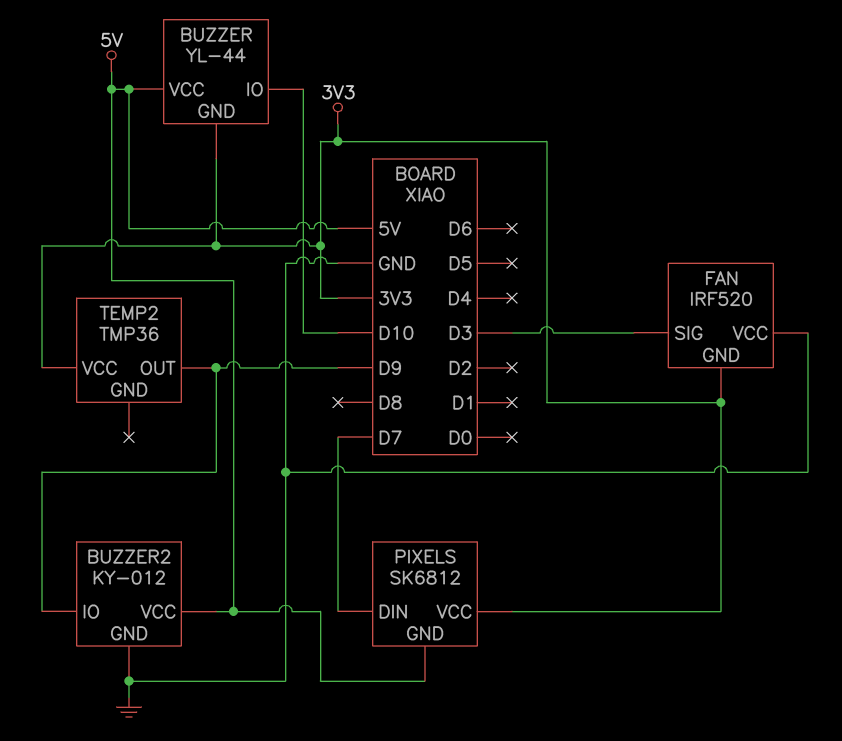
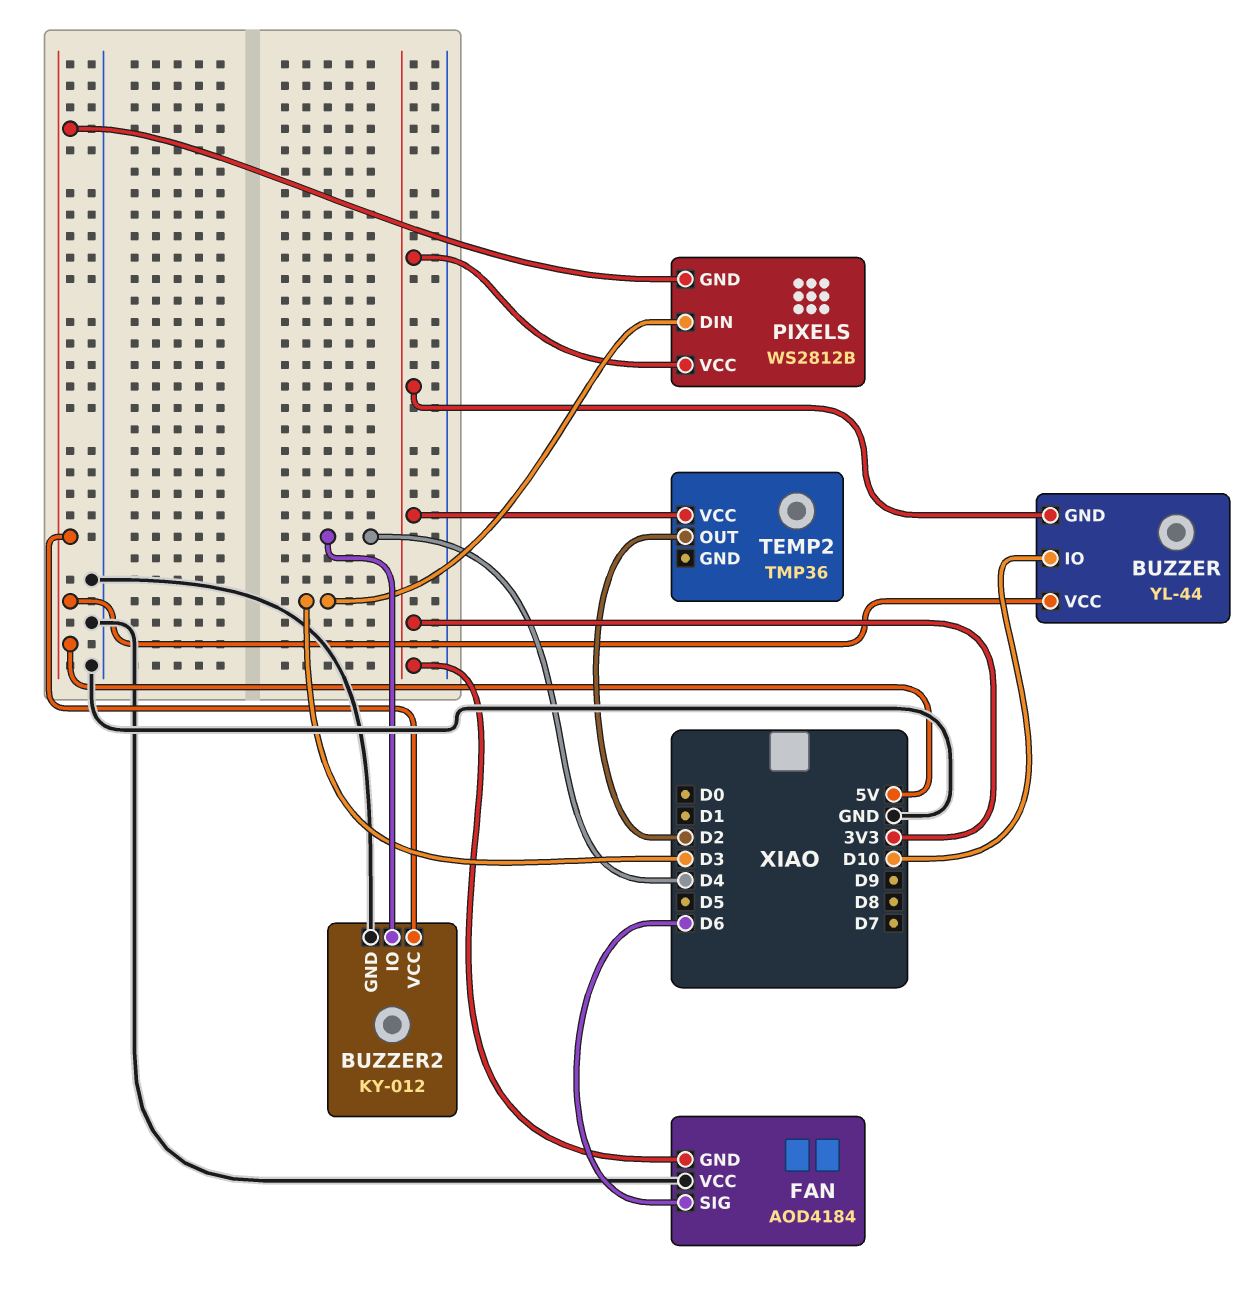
BUZZER2 pin IO: D9 -> D4
FAN: IRF520 -> AOD4184
FAN pin SIG: D3 -> D6
PIXELS: SK6812 -> WS2812B
PIXELS pin DIN: D7 -> D3
TEMP2 pin OUT: D9 -> D2

